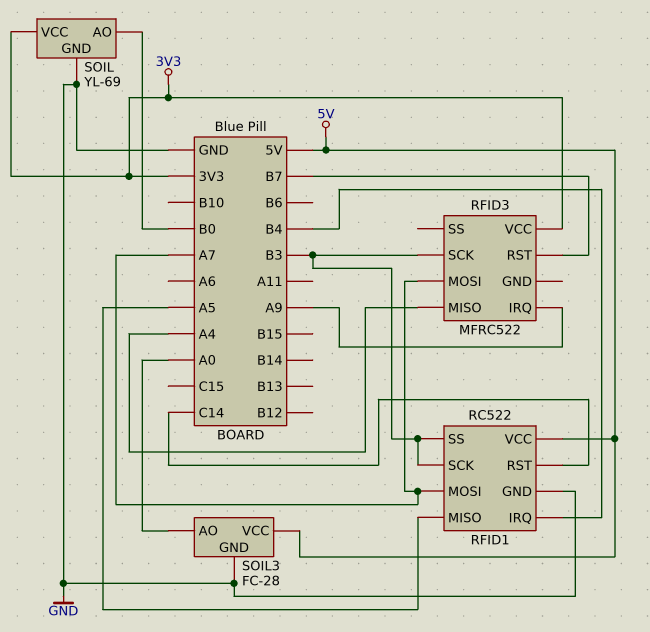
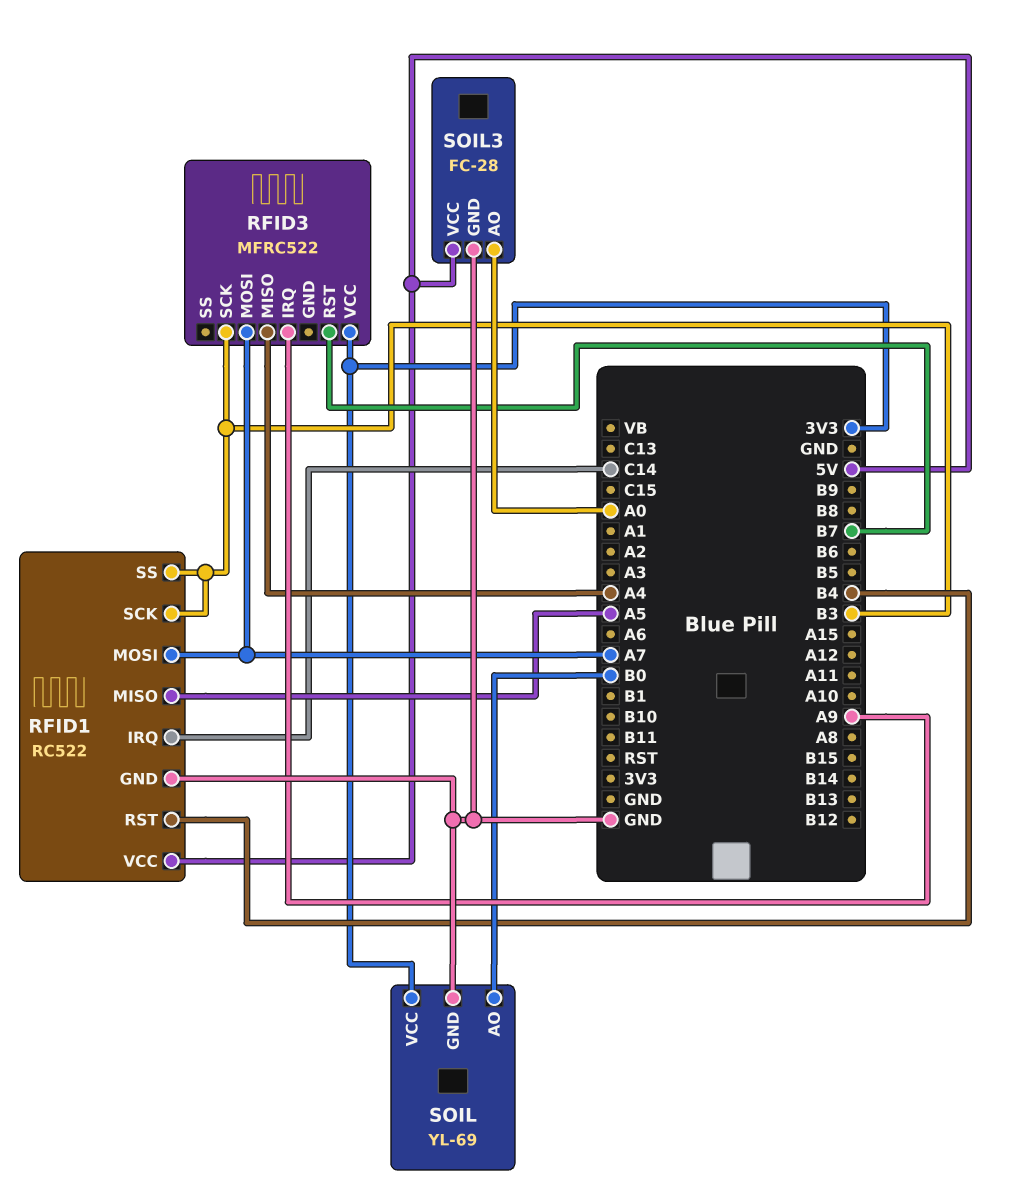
RFID1 pin IRQ: B4 -> C14
RFID1 pin RST: C14 -> B4

